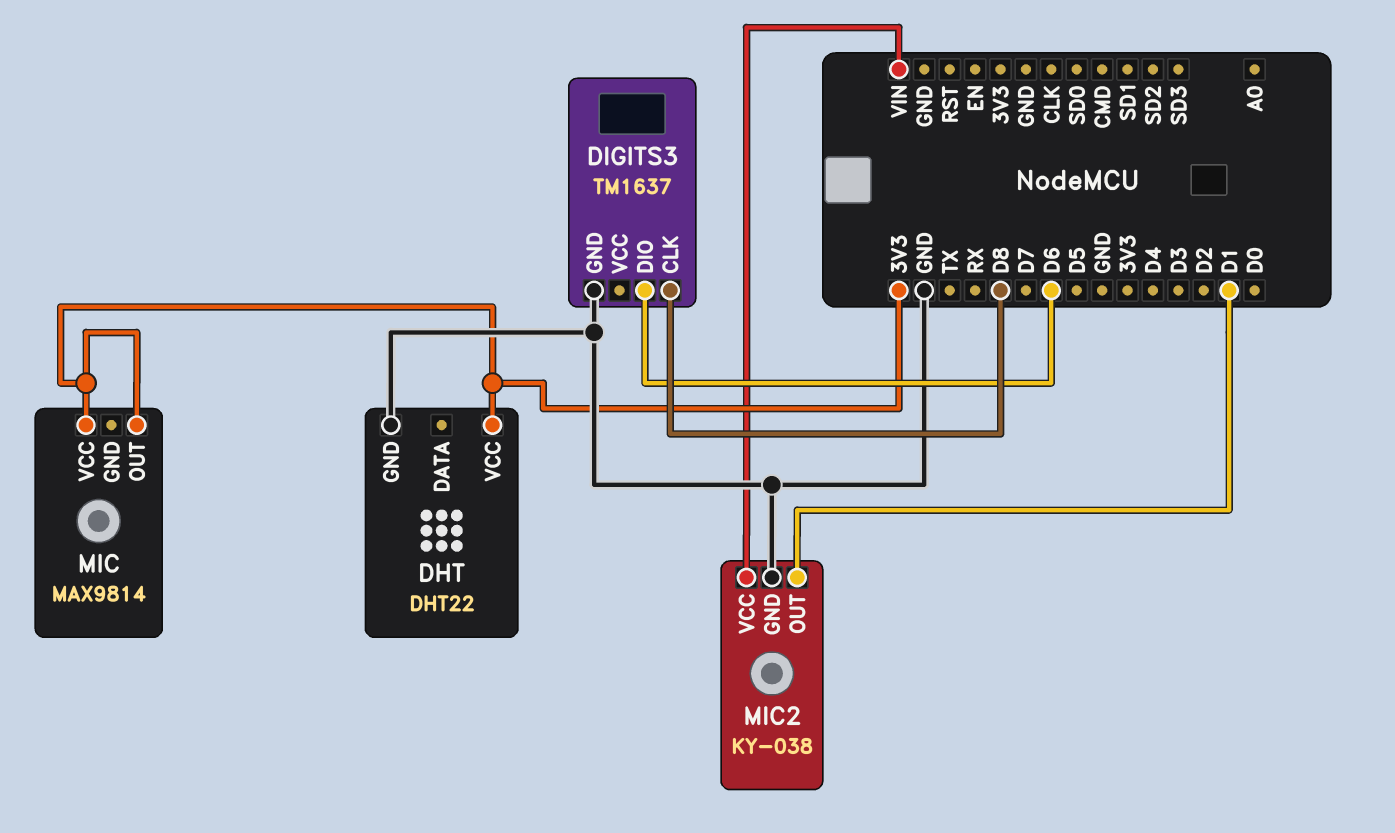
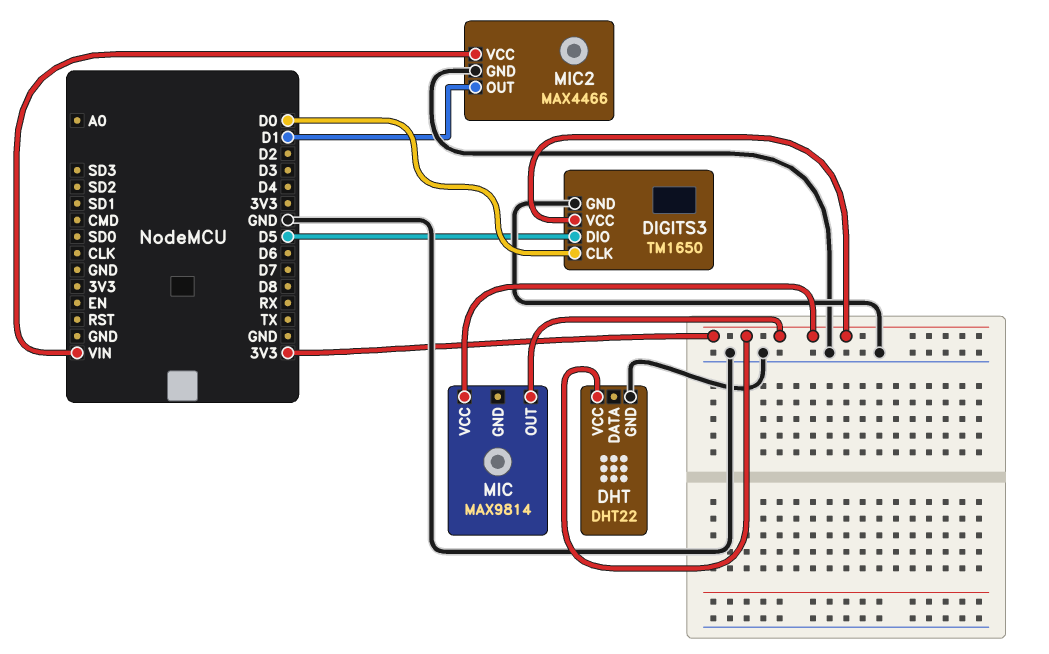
DIGITS3: TM1637 -> TM1650
DIGITS3 pin CLK: D8 -> D0
DIGITS3 pin DIO: D6 -> D5
DIGITS3 pin VCC: none -> 3V3
MIC2: KY-038 -> MAX4466

